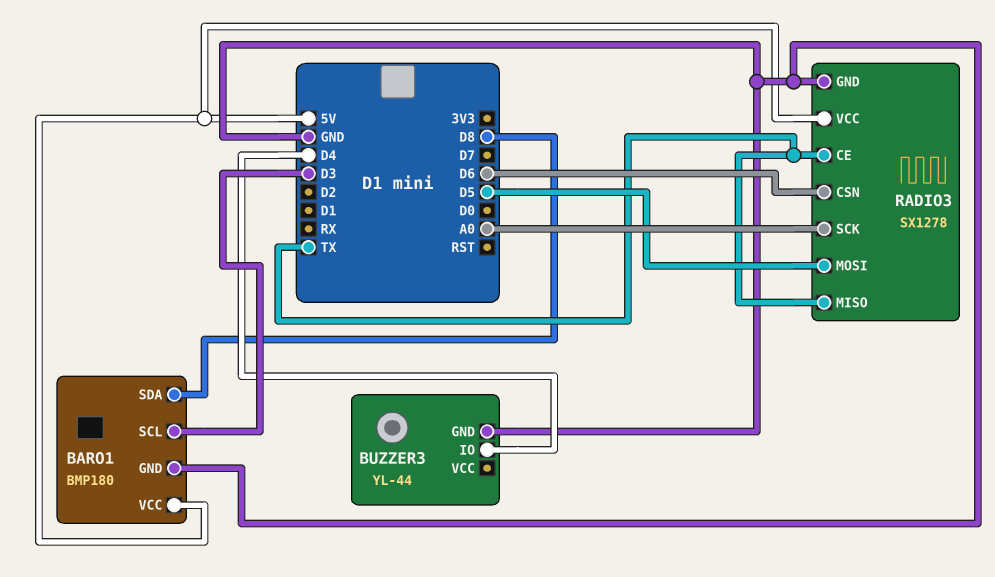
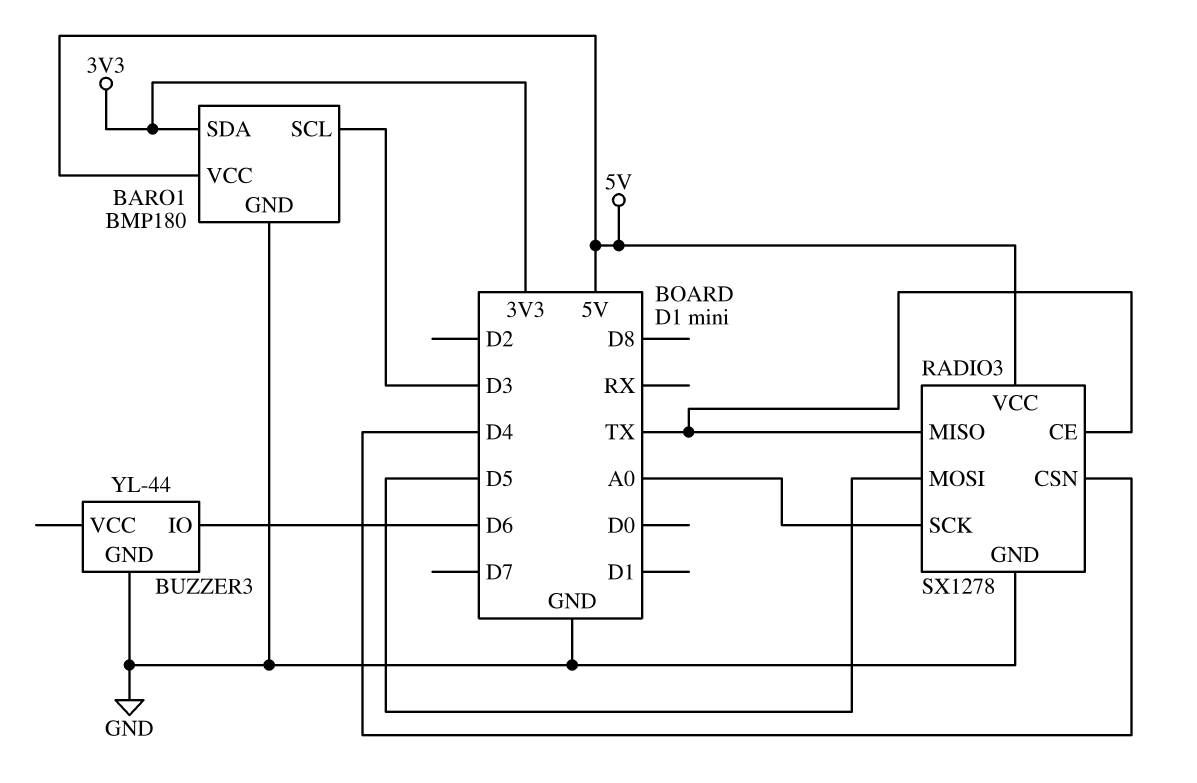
BARO1 pin SDA: D8 -> 3V3
BUZZER3 pin IO: D4 -> D6
RADIO3 pin CSN: D6 -> D4

